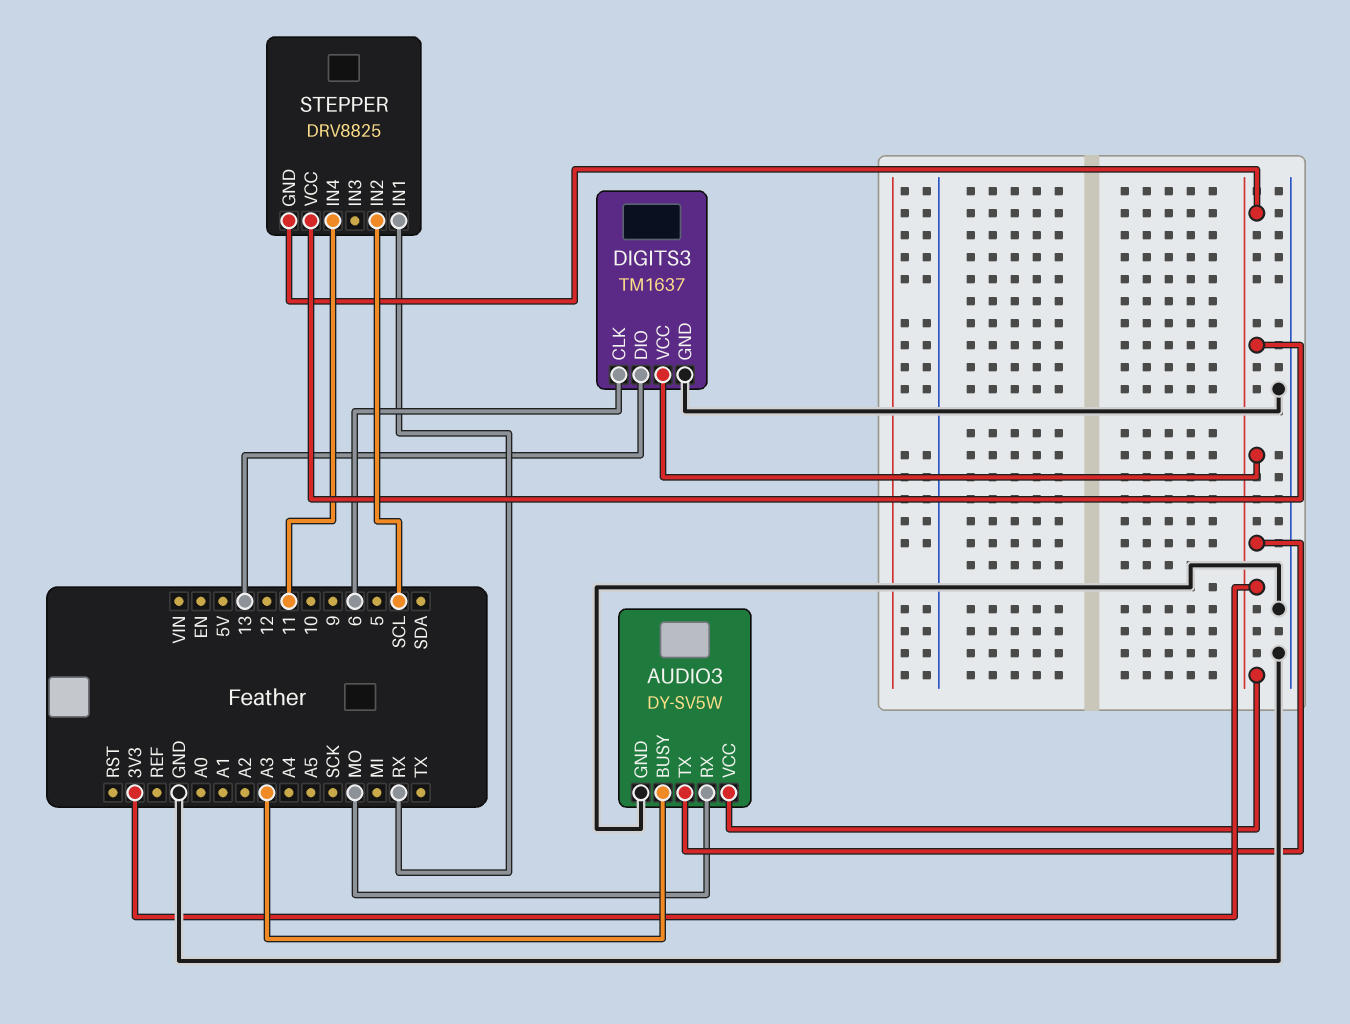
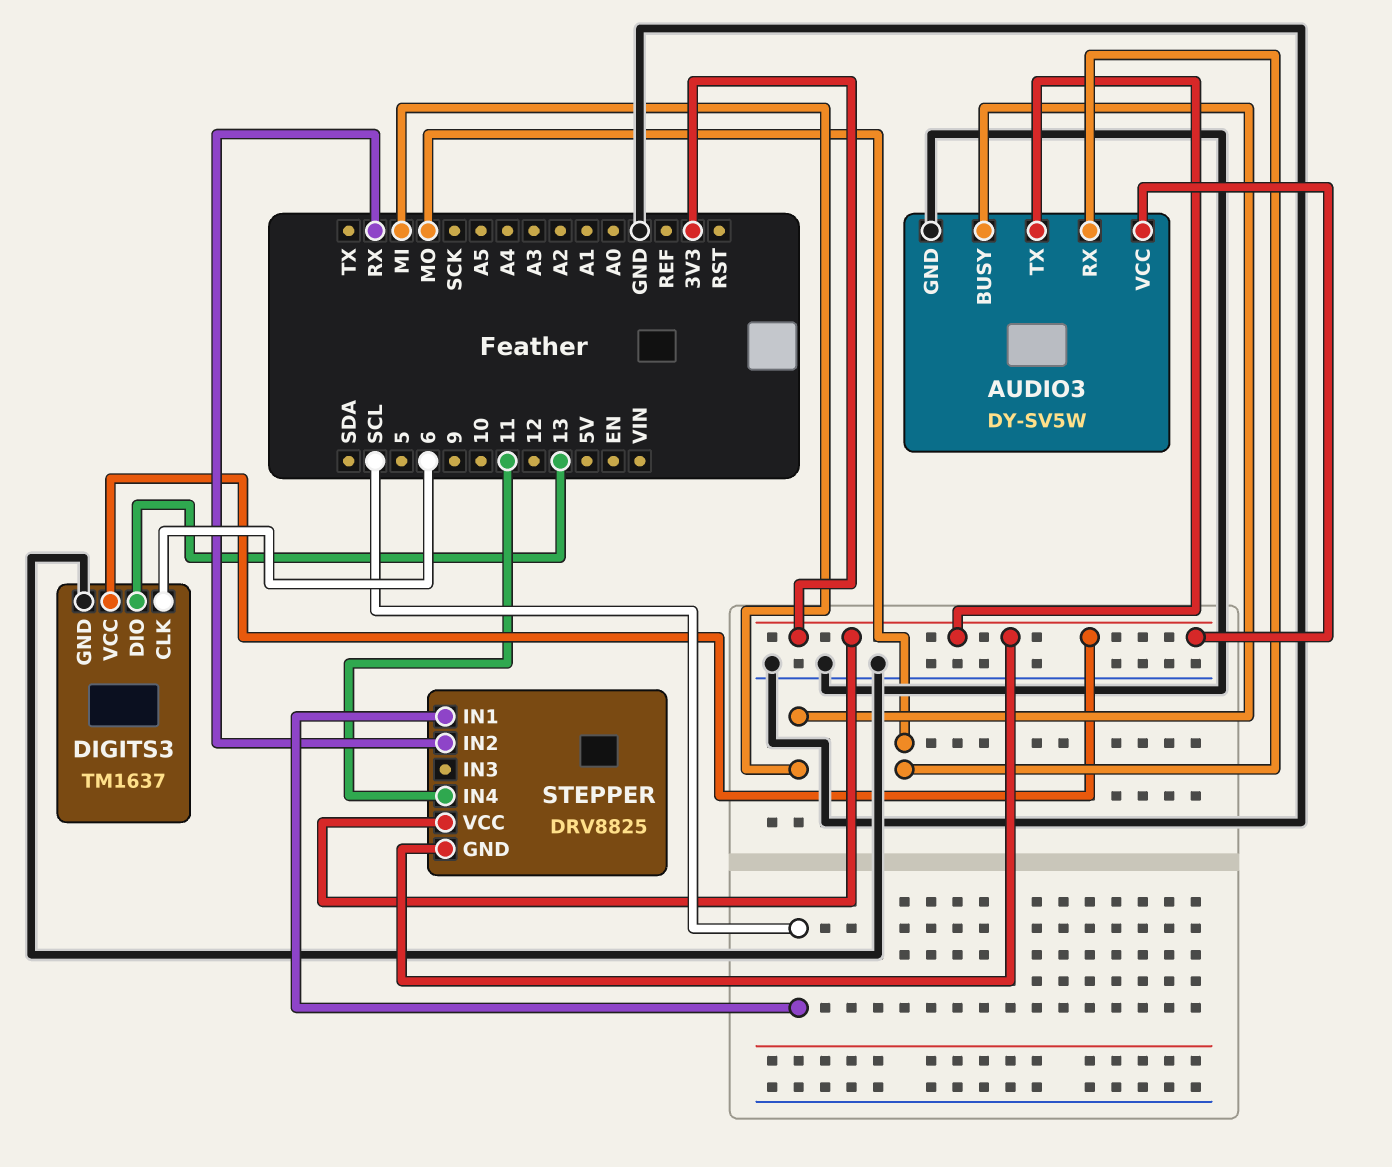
AUDIO3 pin BUSY: A3 -> MI
STEPPER pin IN1: RX -> SCL
STEPPER pin IN2: SCL -> RX

